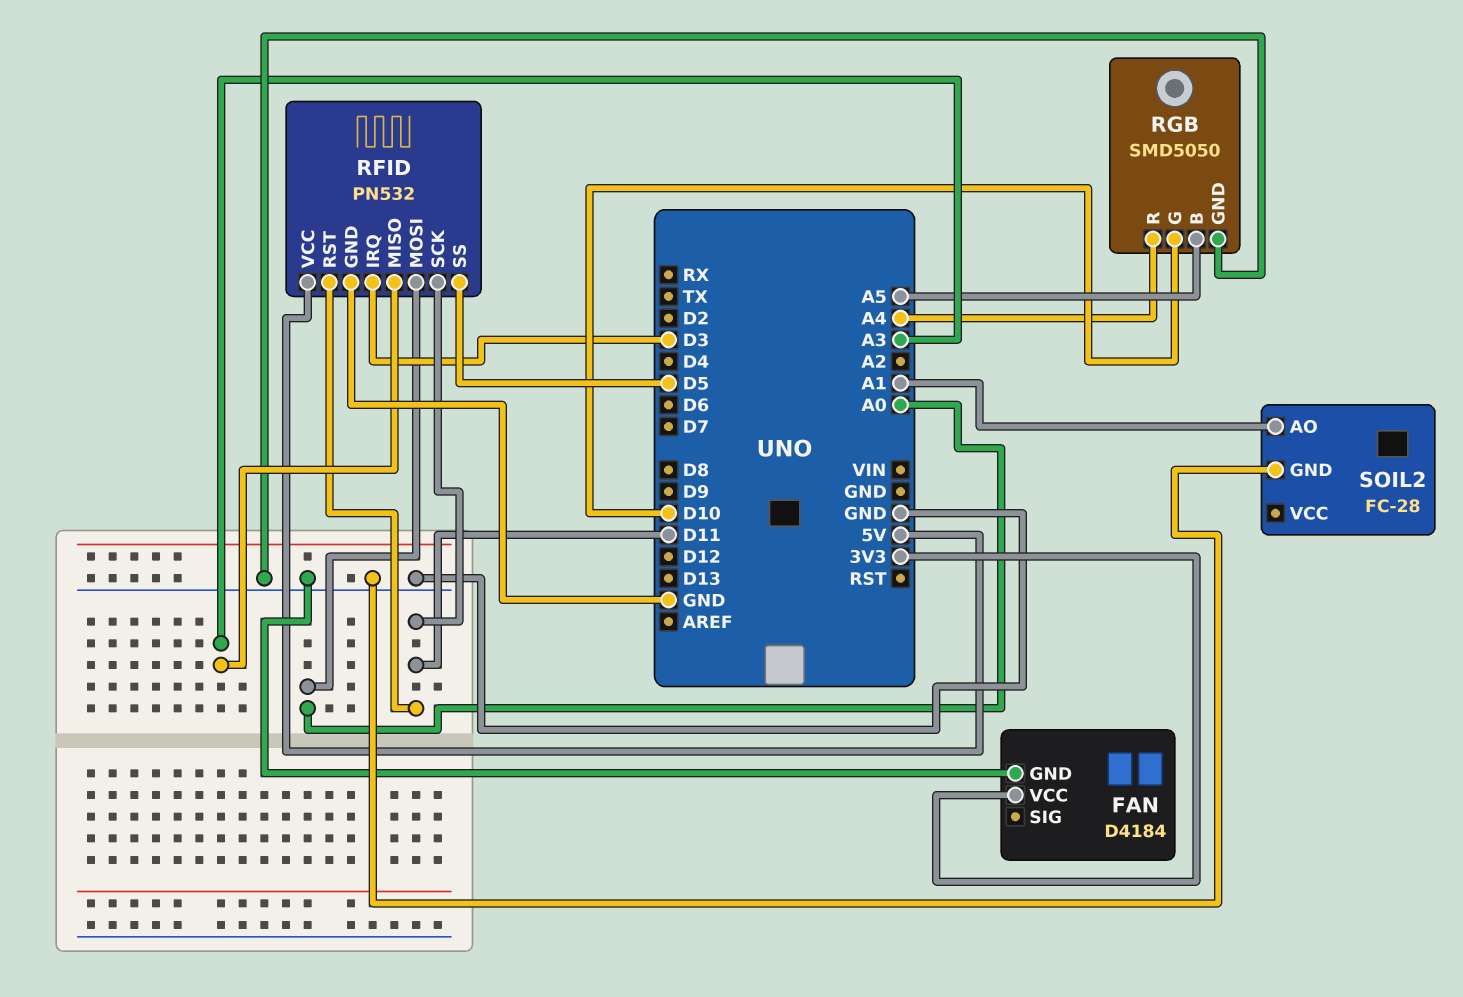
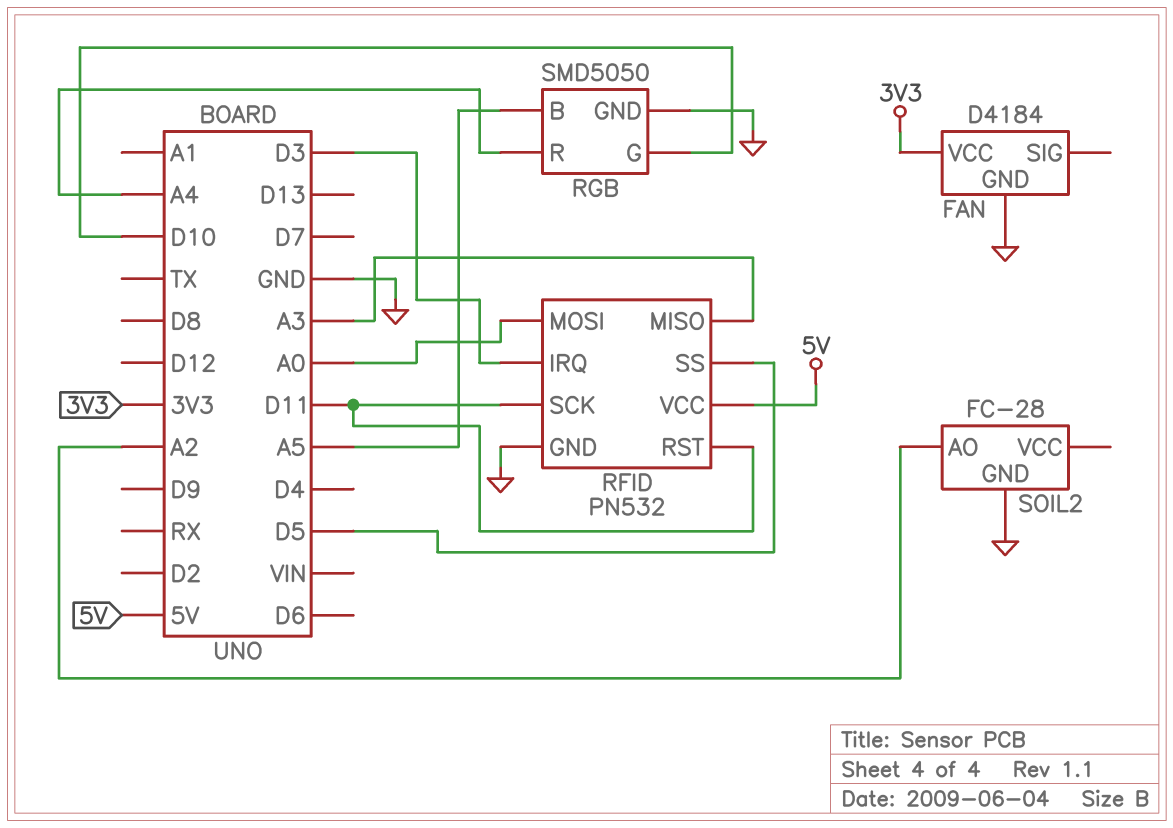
SOIL2 pin AO: A1 -> A2

